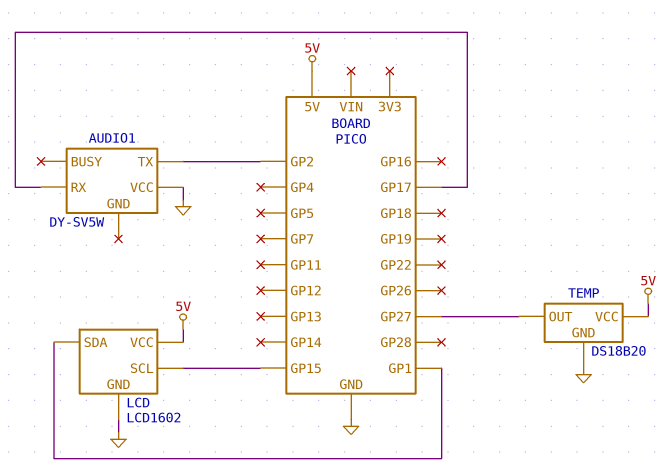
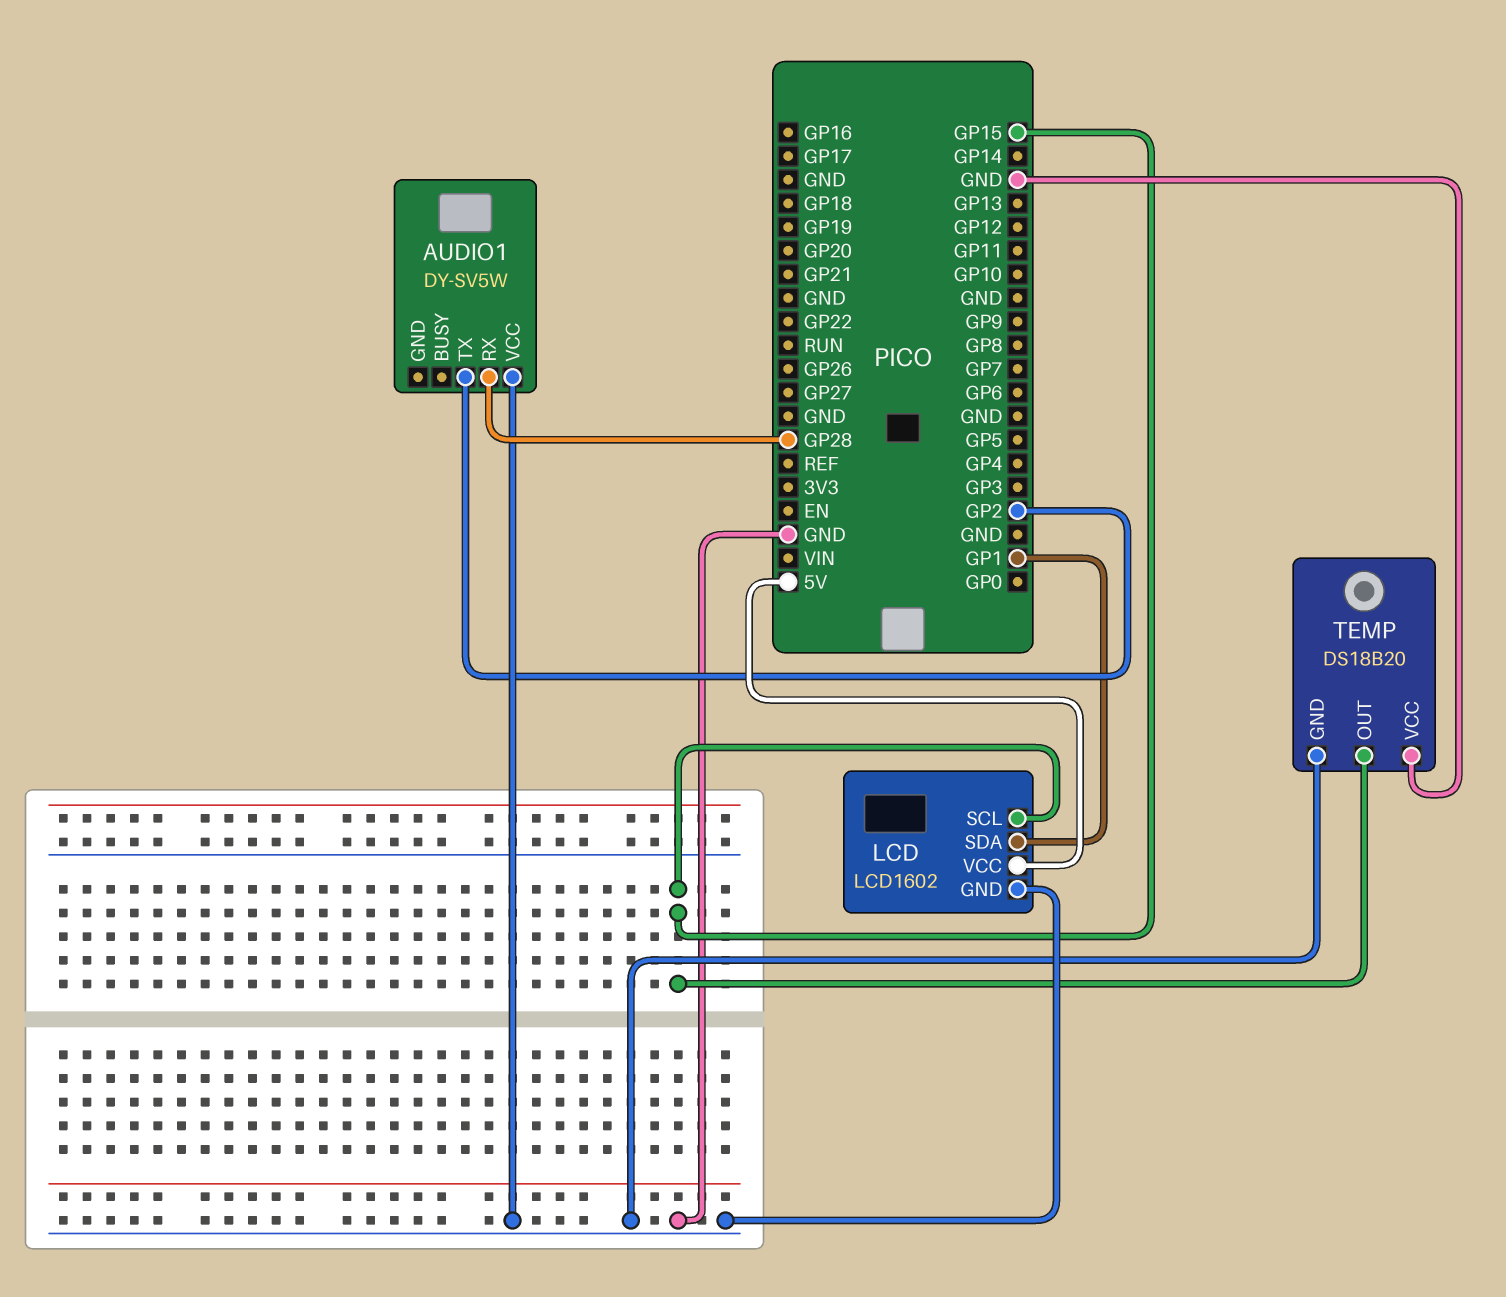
AUDIO1 pin RX: GP17 -> GP28
TEMP pin OUT: GP27 -> GP15
TEMP pin VCC: 5V -> GND

